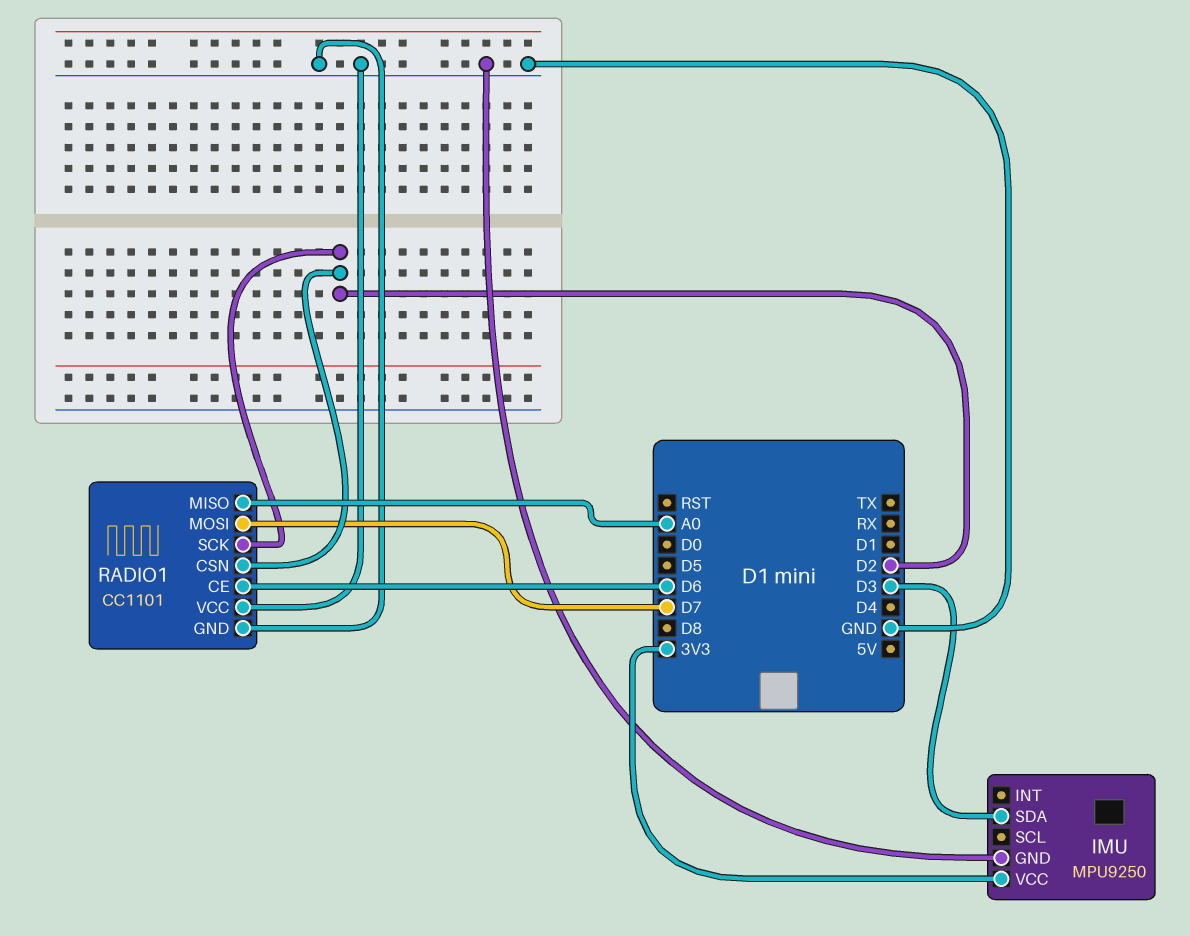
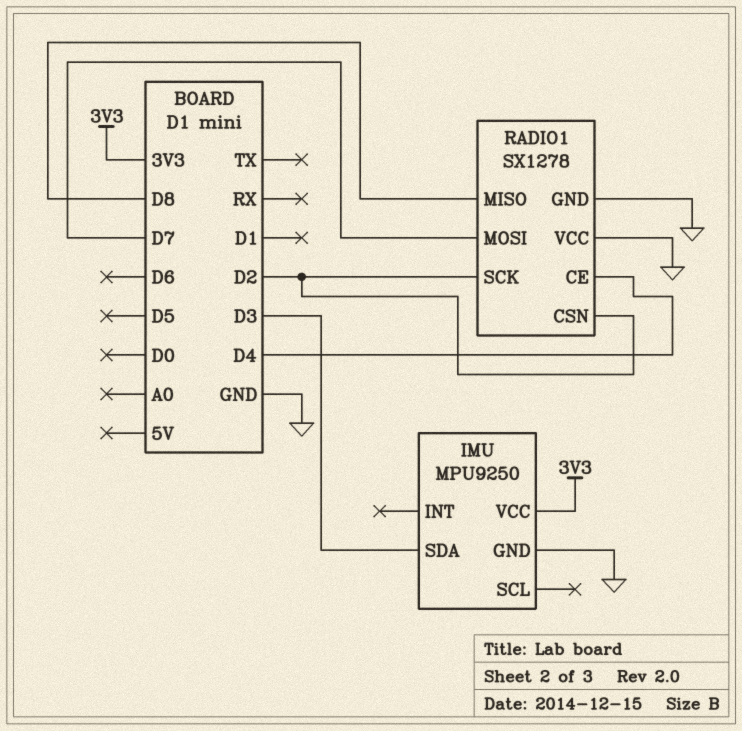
RADIO1: CC1101 -> SX1278
RADIO1 pin CE: D6 -> D4
RADIO1 pin MISO: A0 -> D8

